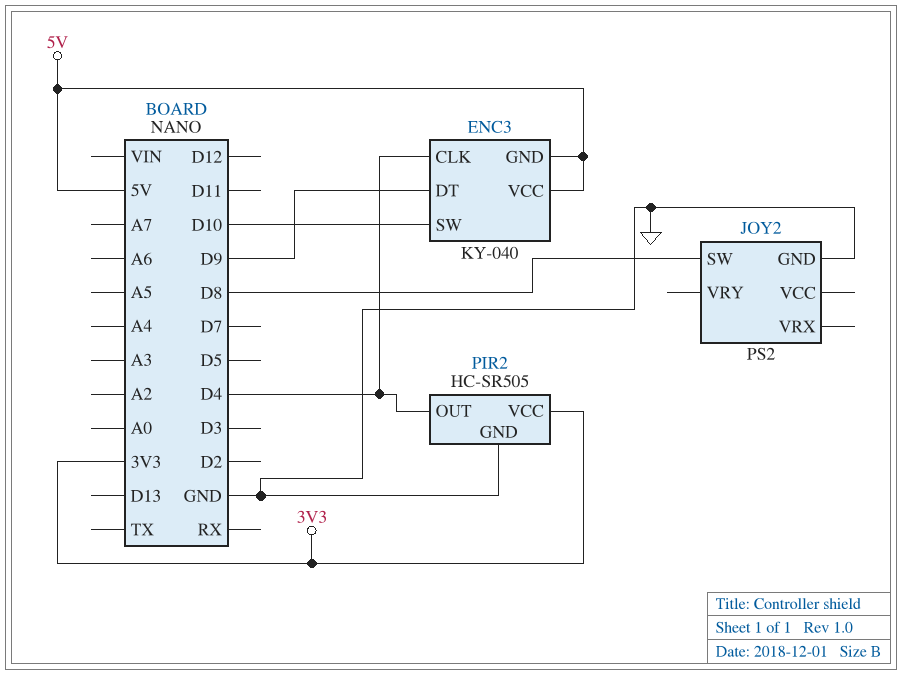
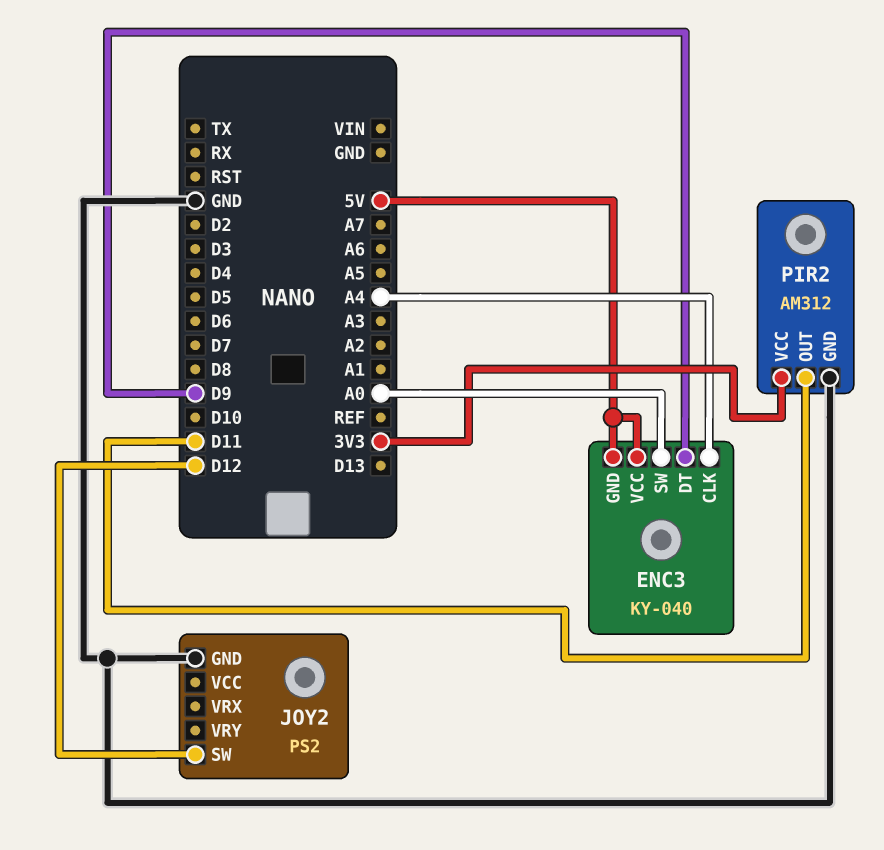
ENC3 pin CLK: D4 -> A4
ENC3 pin SW: D10 -> A0
JOY2 pin SW: D8 -> D12
PIR2: HC-SR505 -> AM312
PIR2 pin OUT: D4 -> D11

